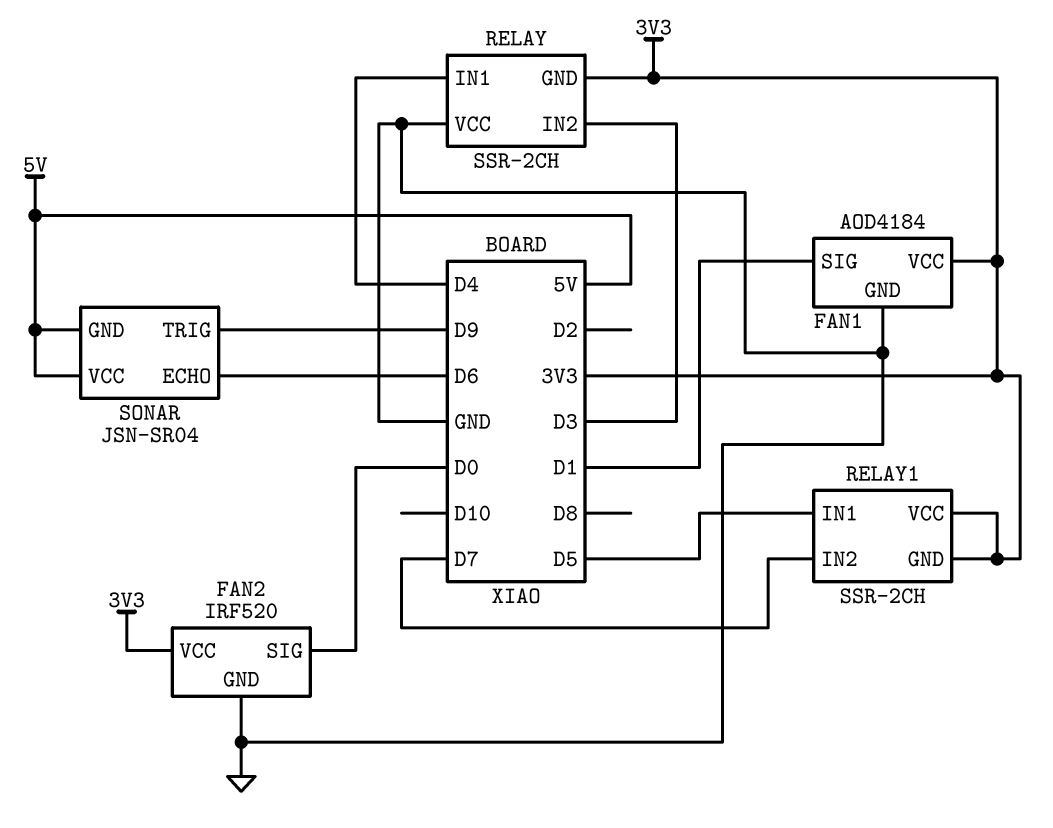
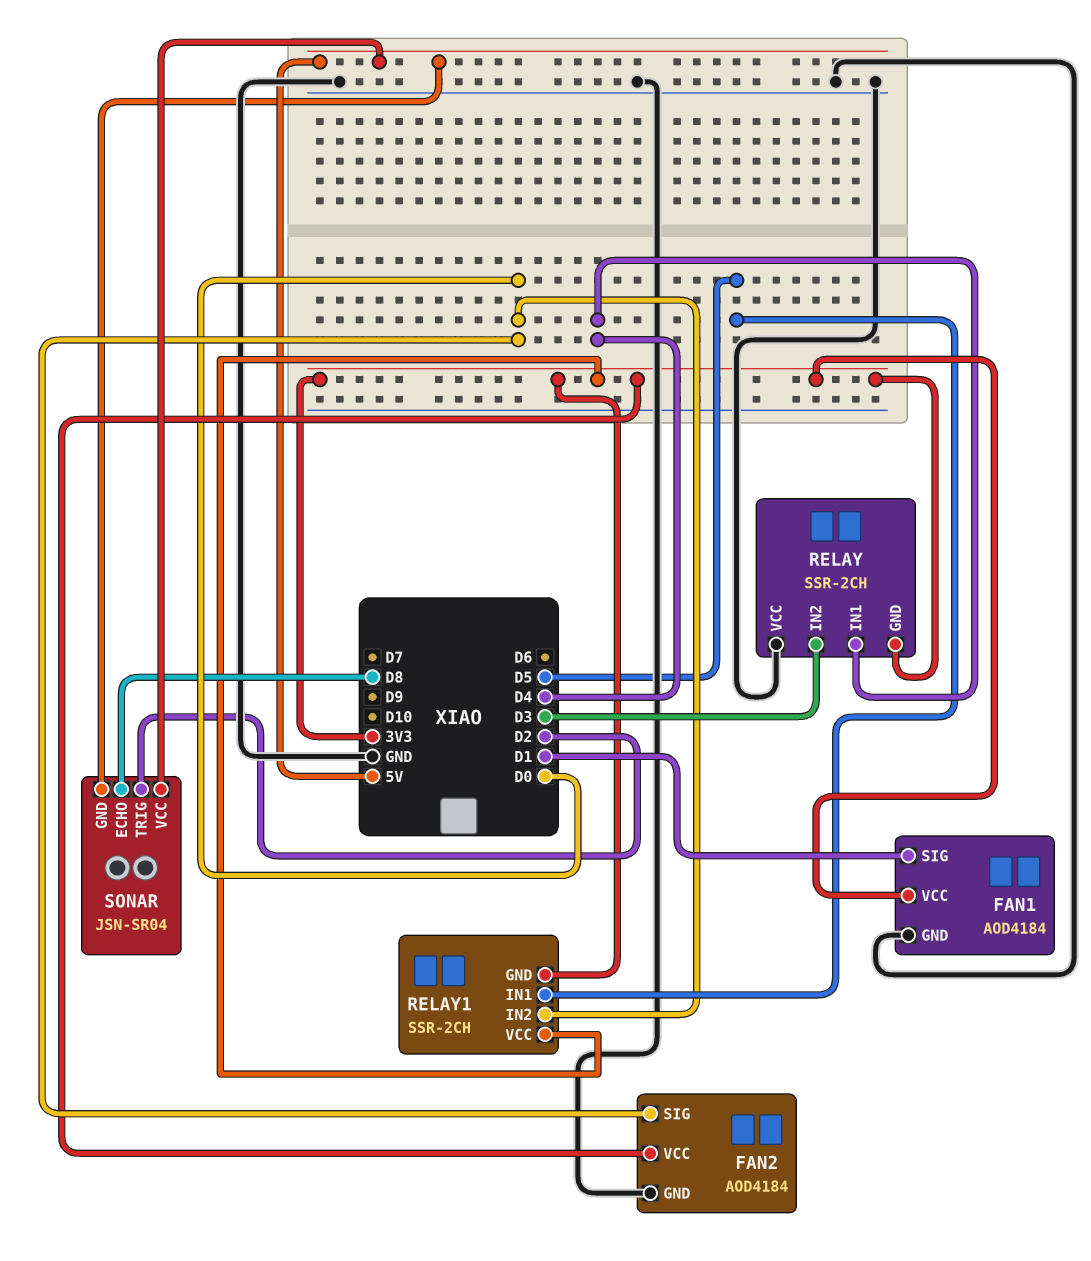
FAN2: IRF520 -> AOD4184
RELAY1 pin IN2: D7 -> D0
SONAR pin ECHO: D6 -> D8
SONAR pin TRIG: D9 -> D2

